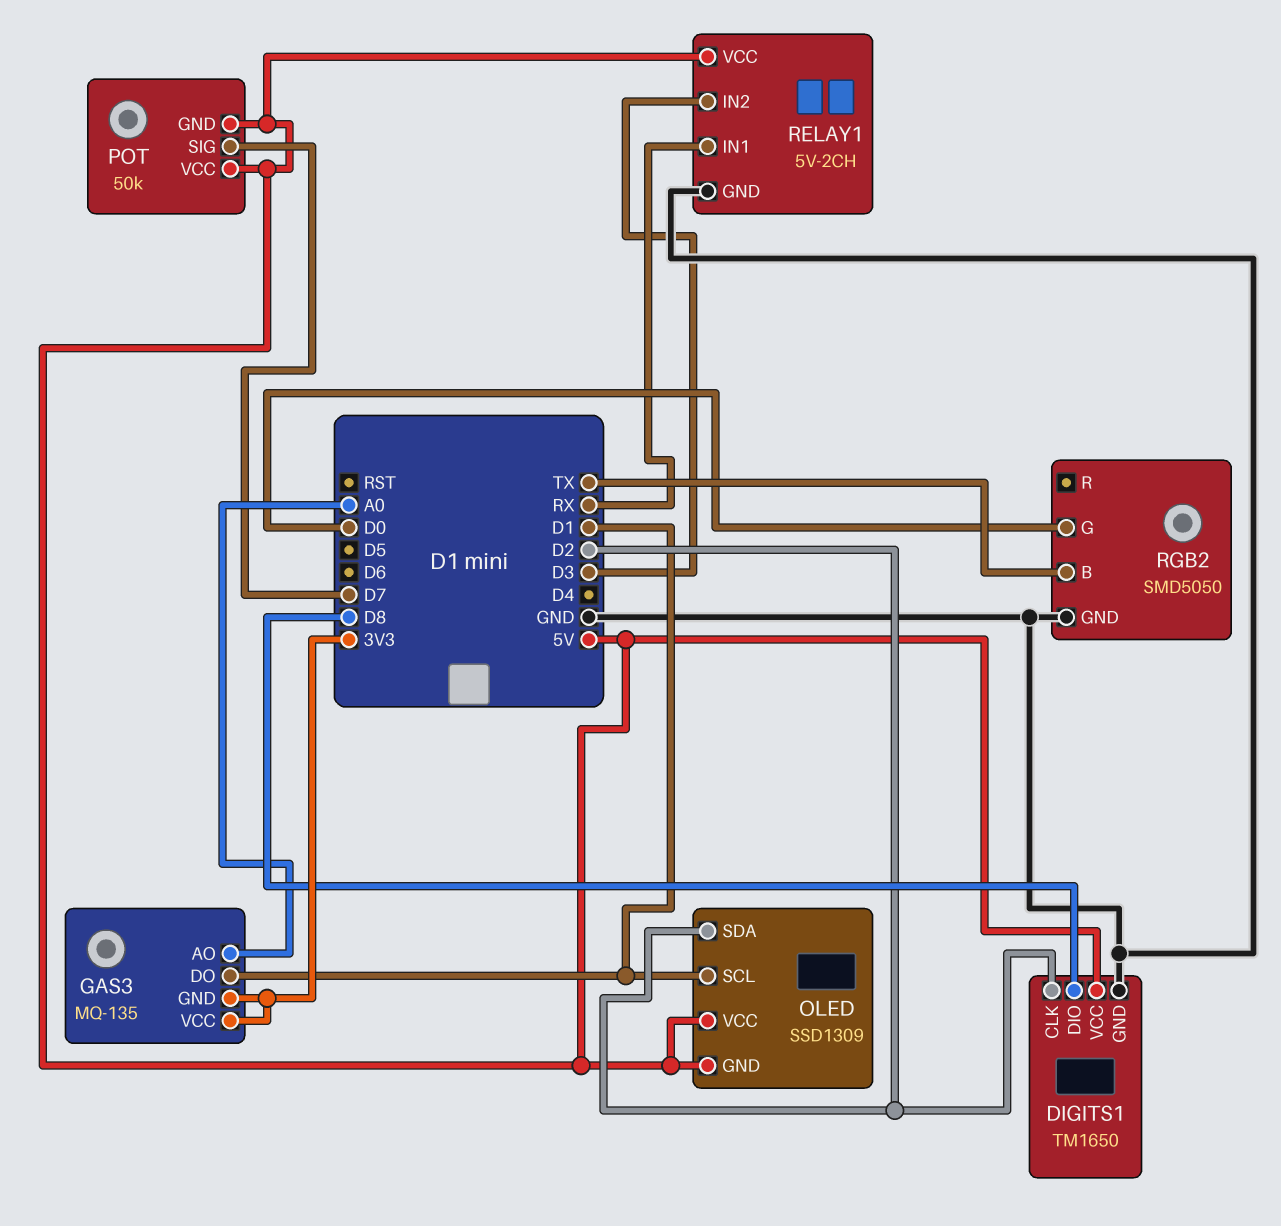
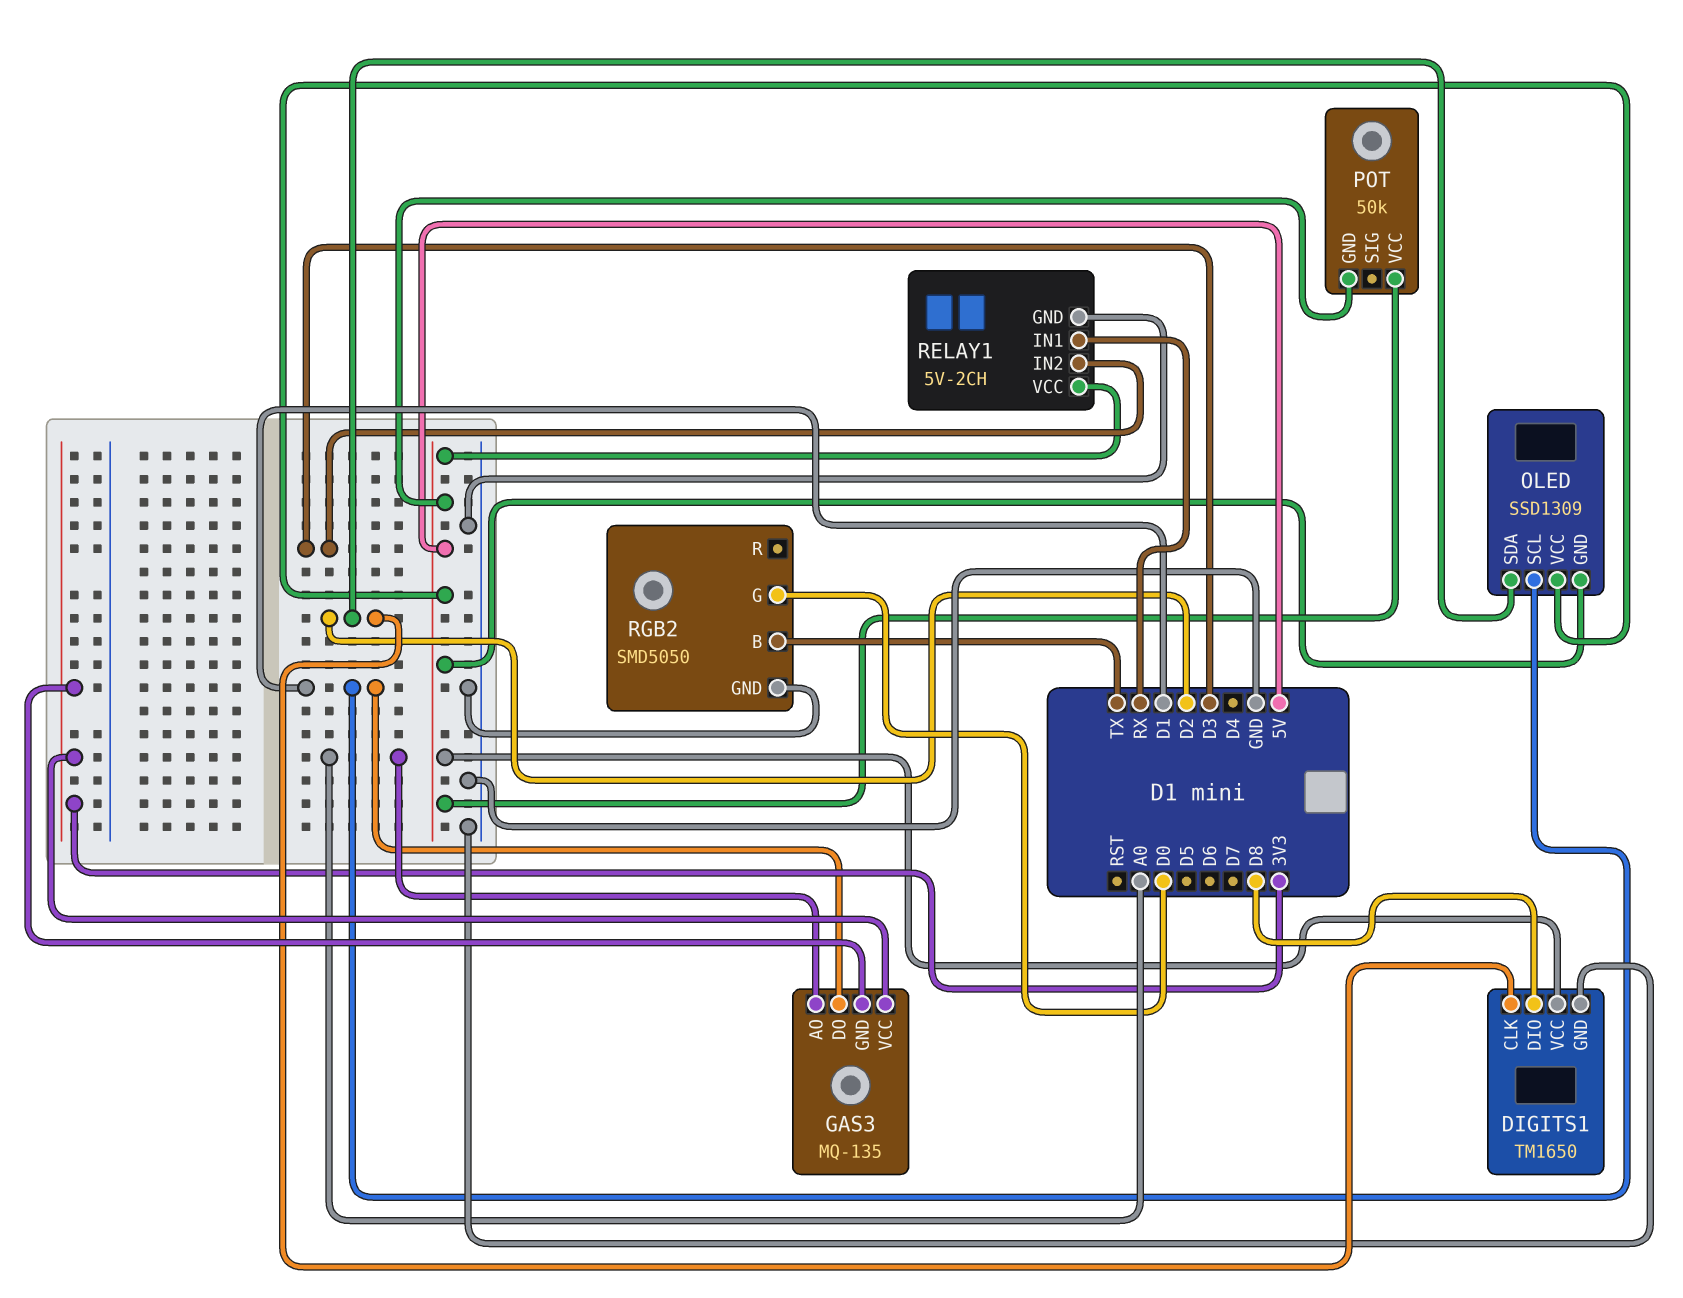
POT pin SIG: D7 -> none

